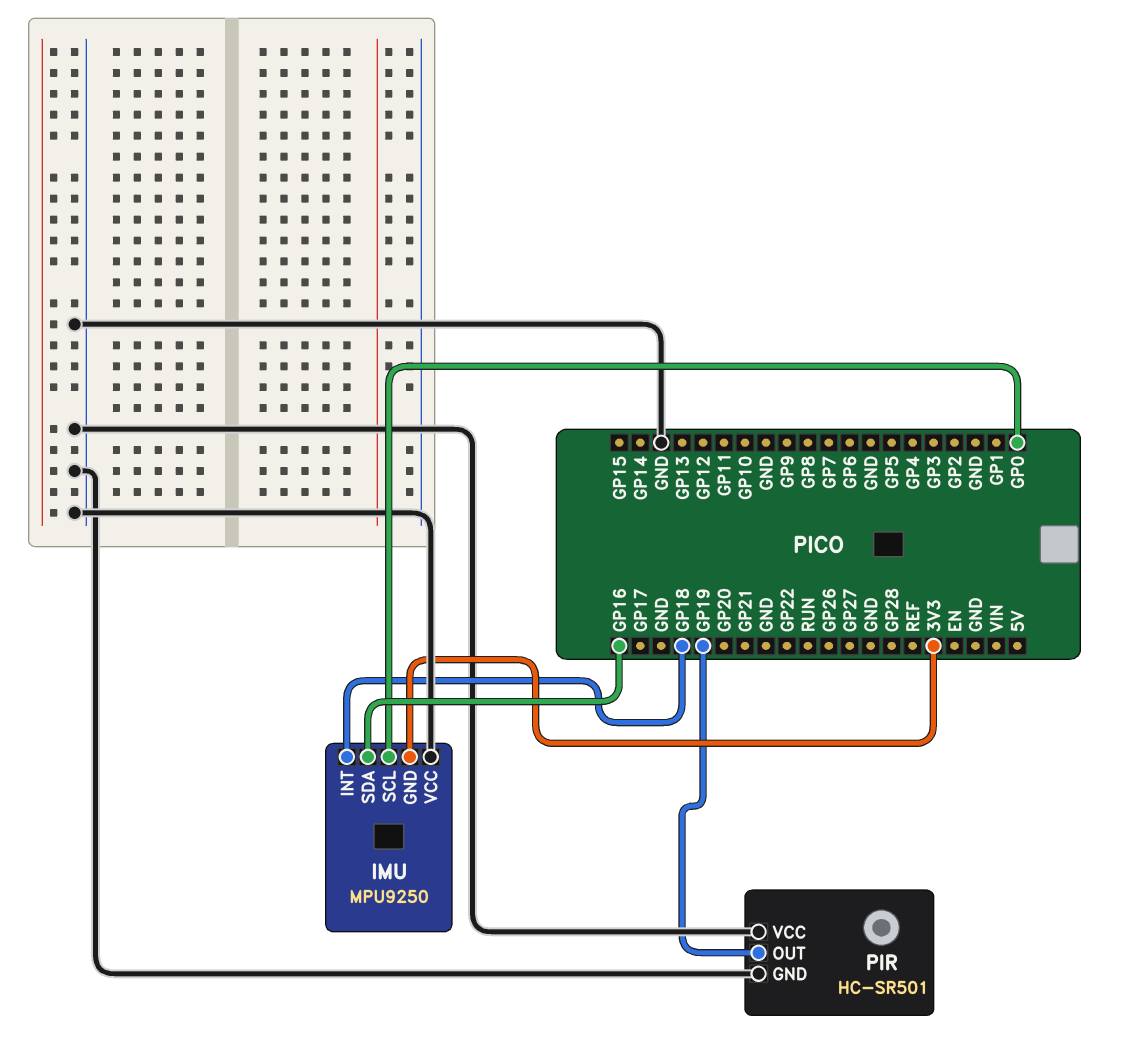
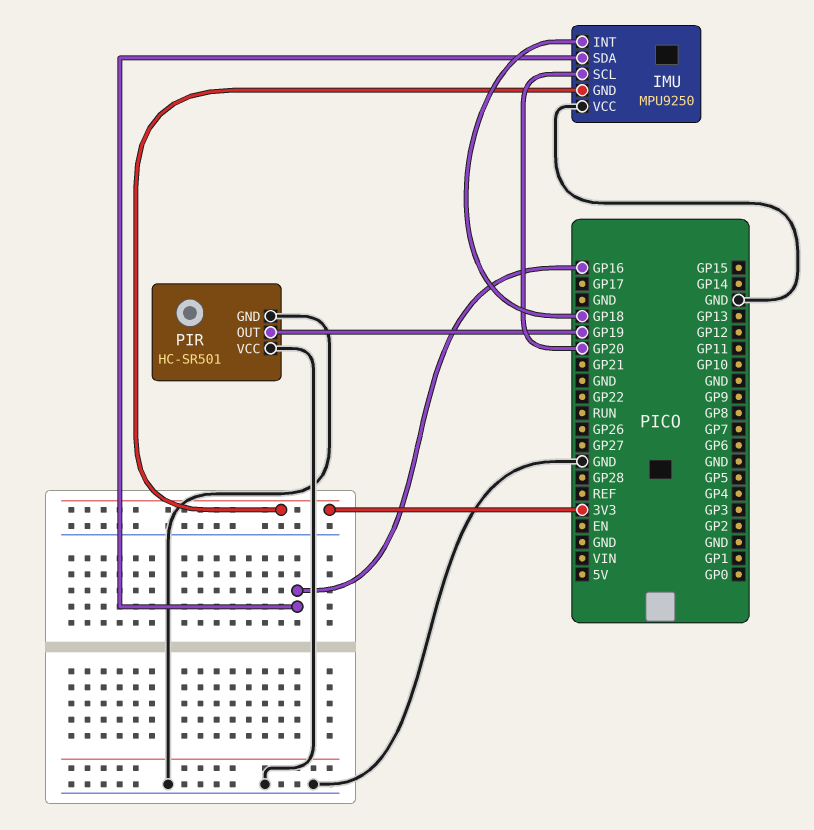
IMU pin SCL: GP0 -> GP20

